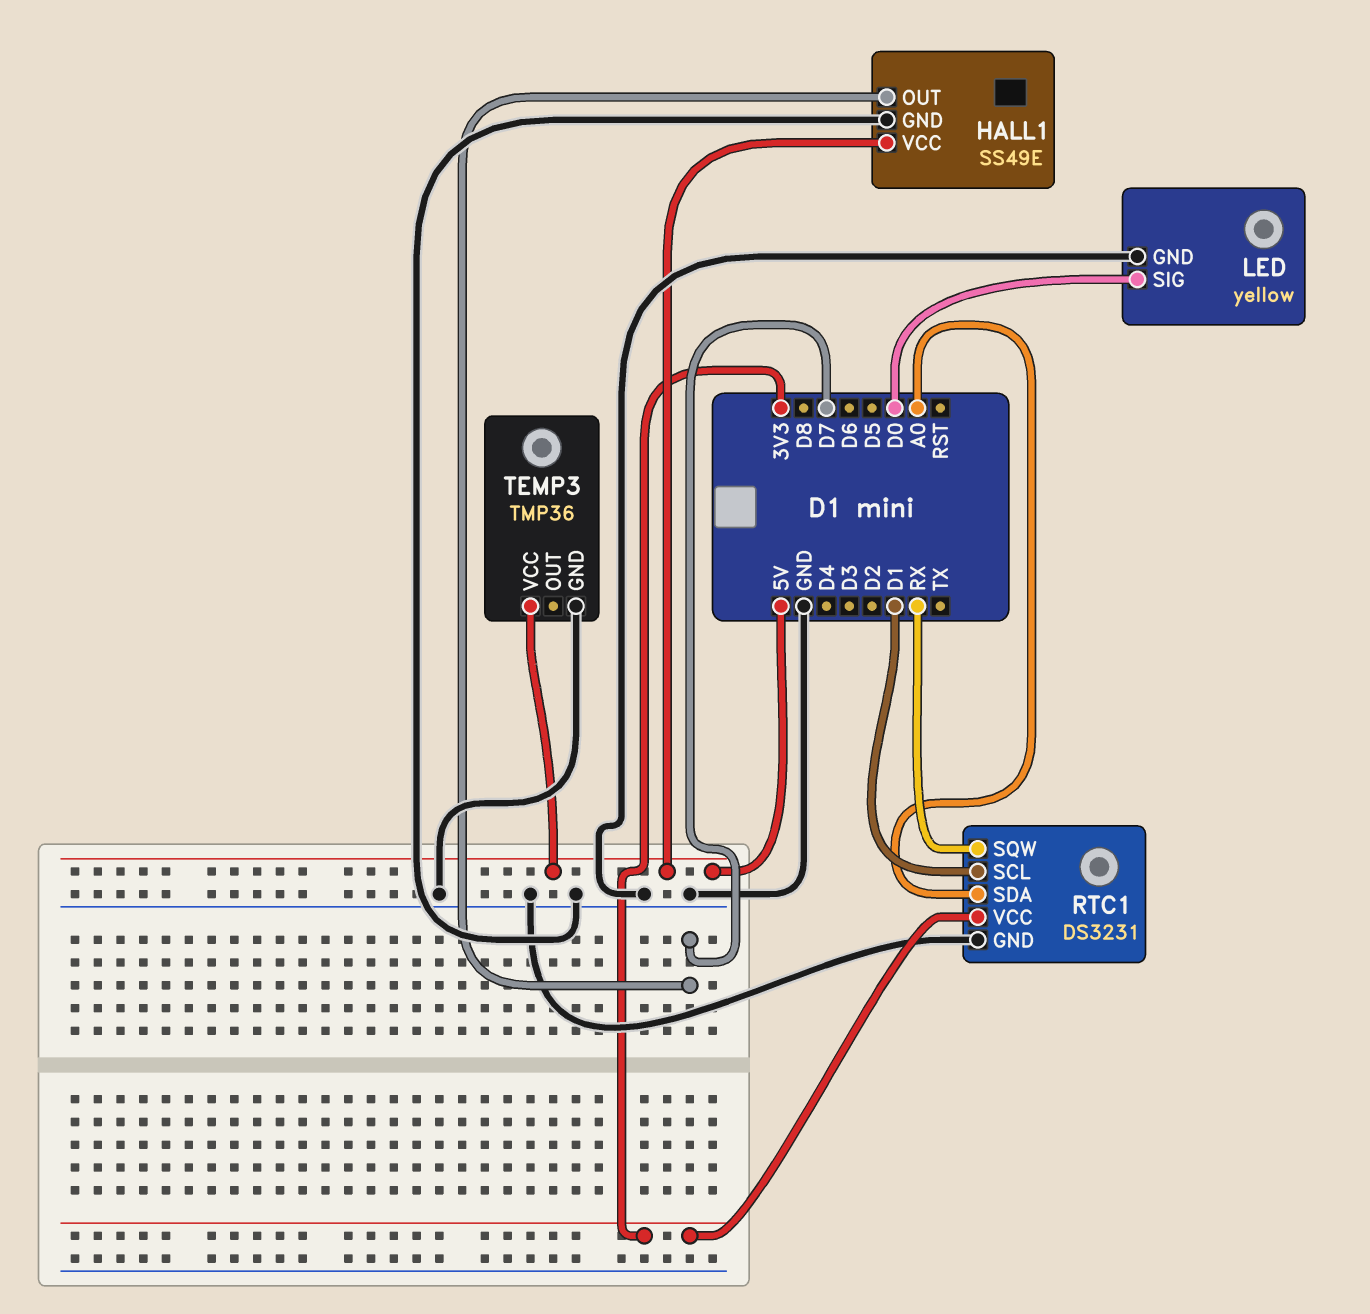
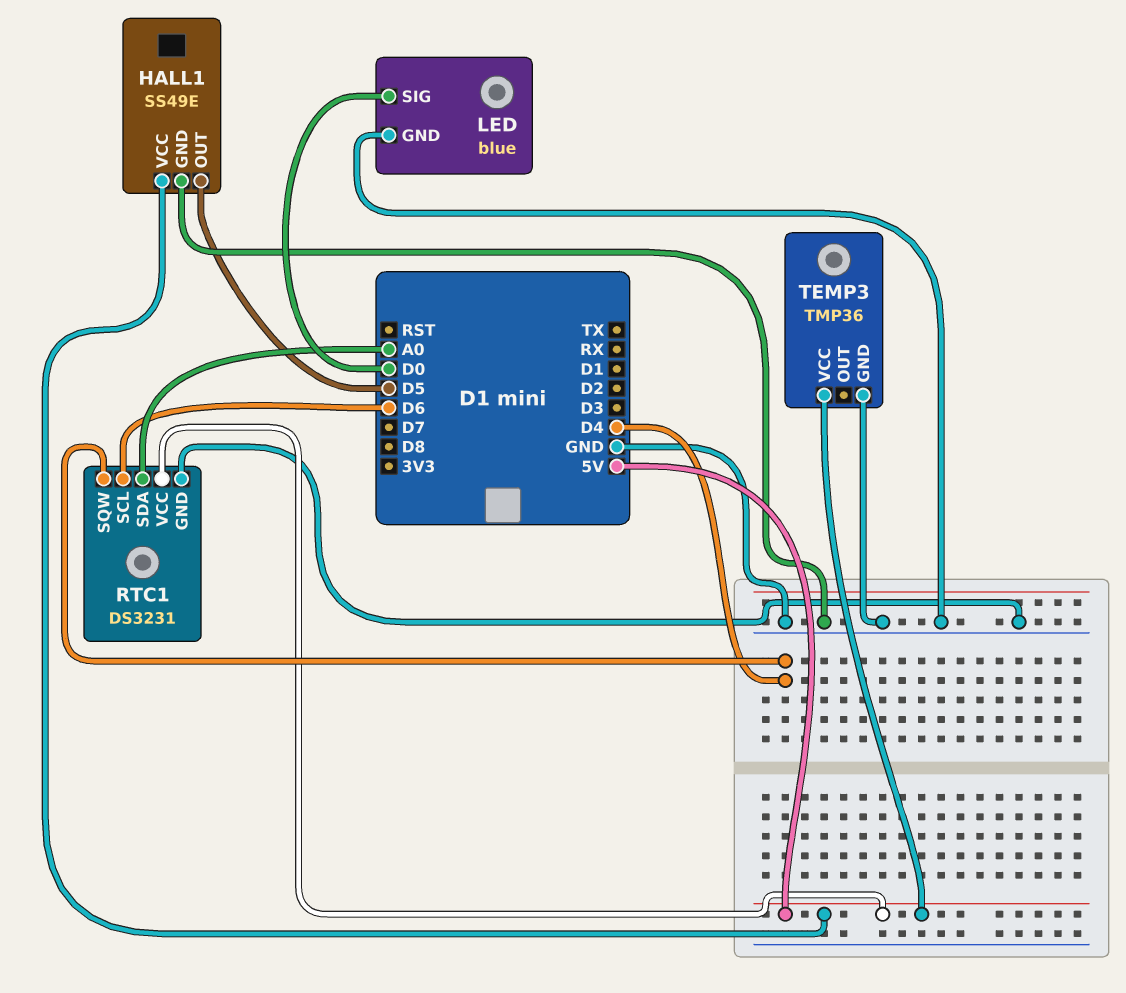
HALL1 pin OUT: D7 -> D5
LED: yellow -> blue
RTC1 pin SCL: D1 -> D6
RTC1 pin SQW: RX -> D4
RTC1 pin VCC: 3V3 -> 5V

